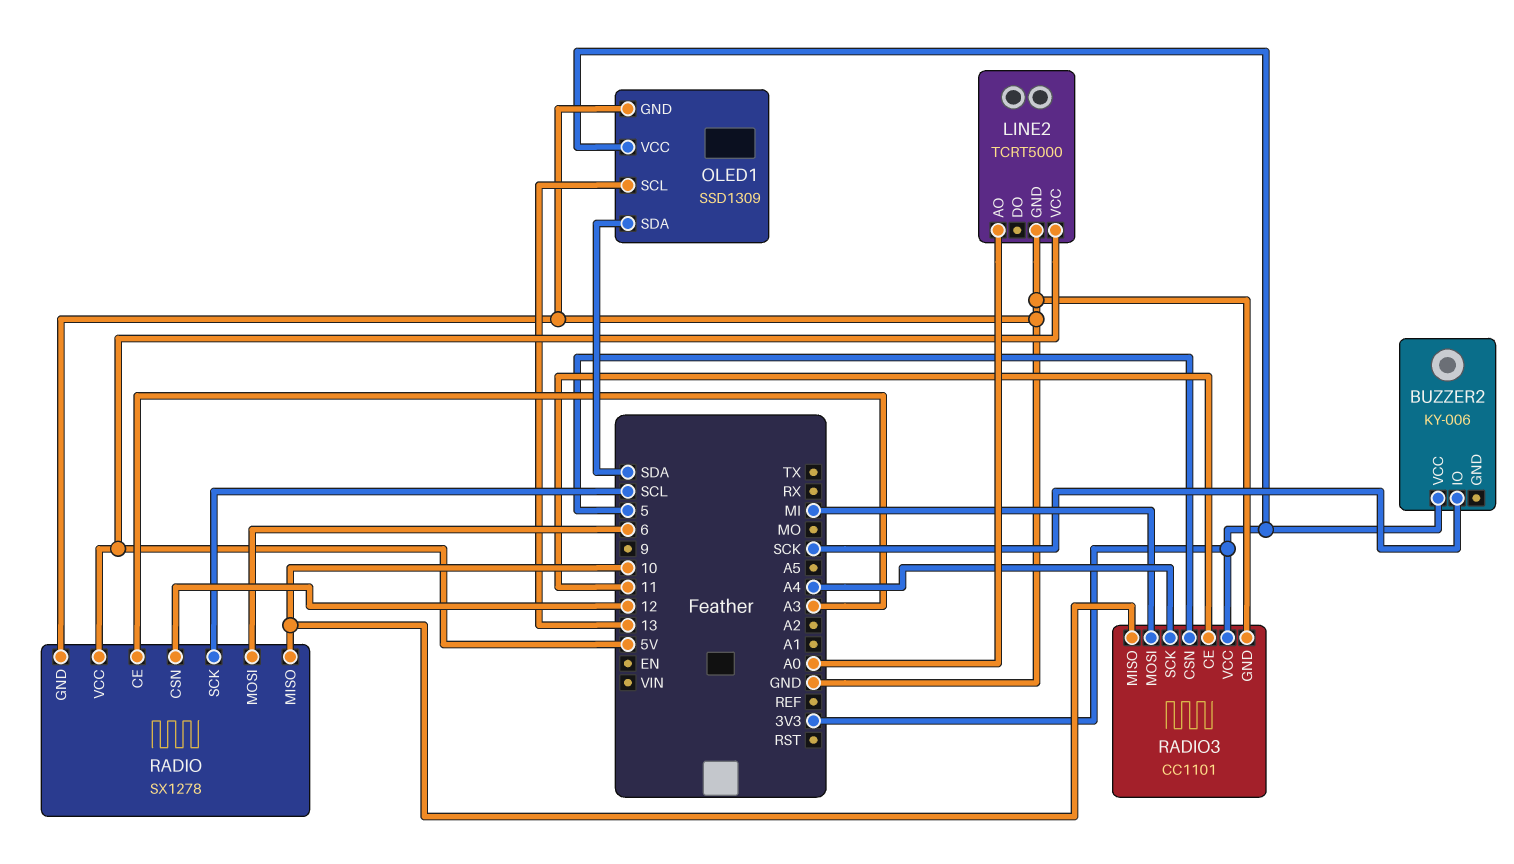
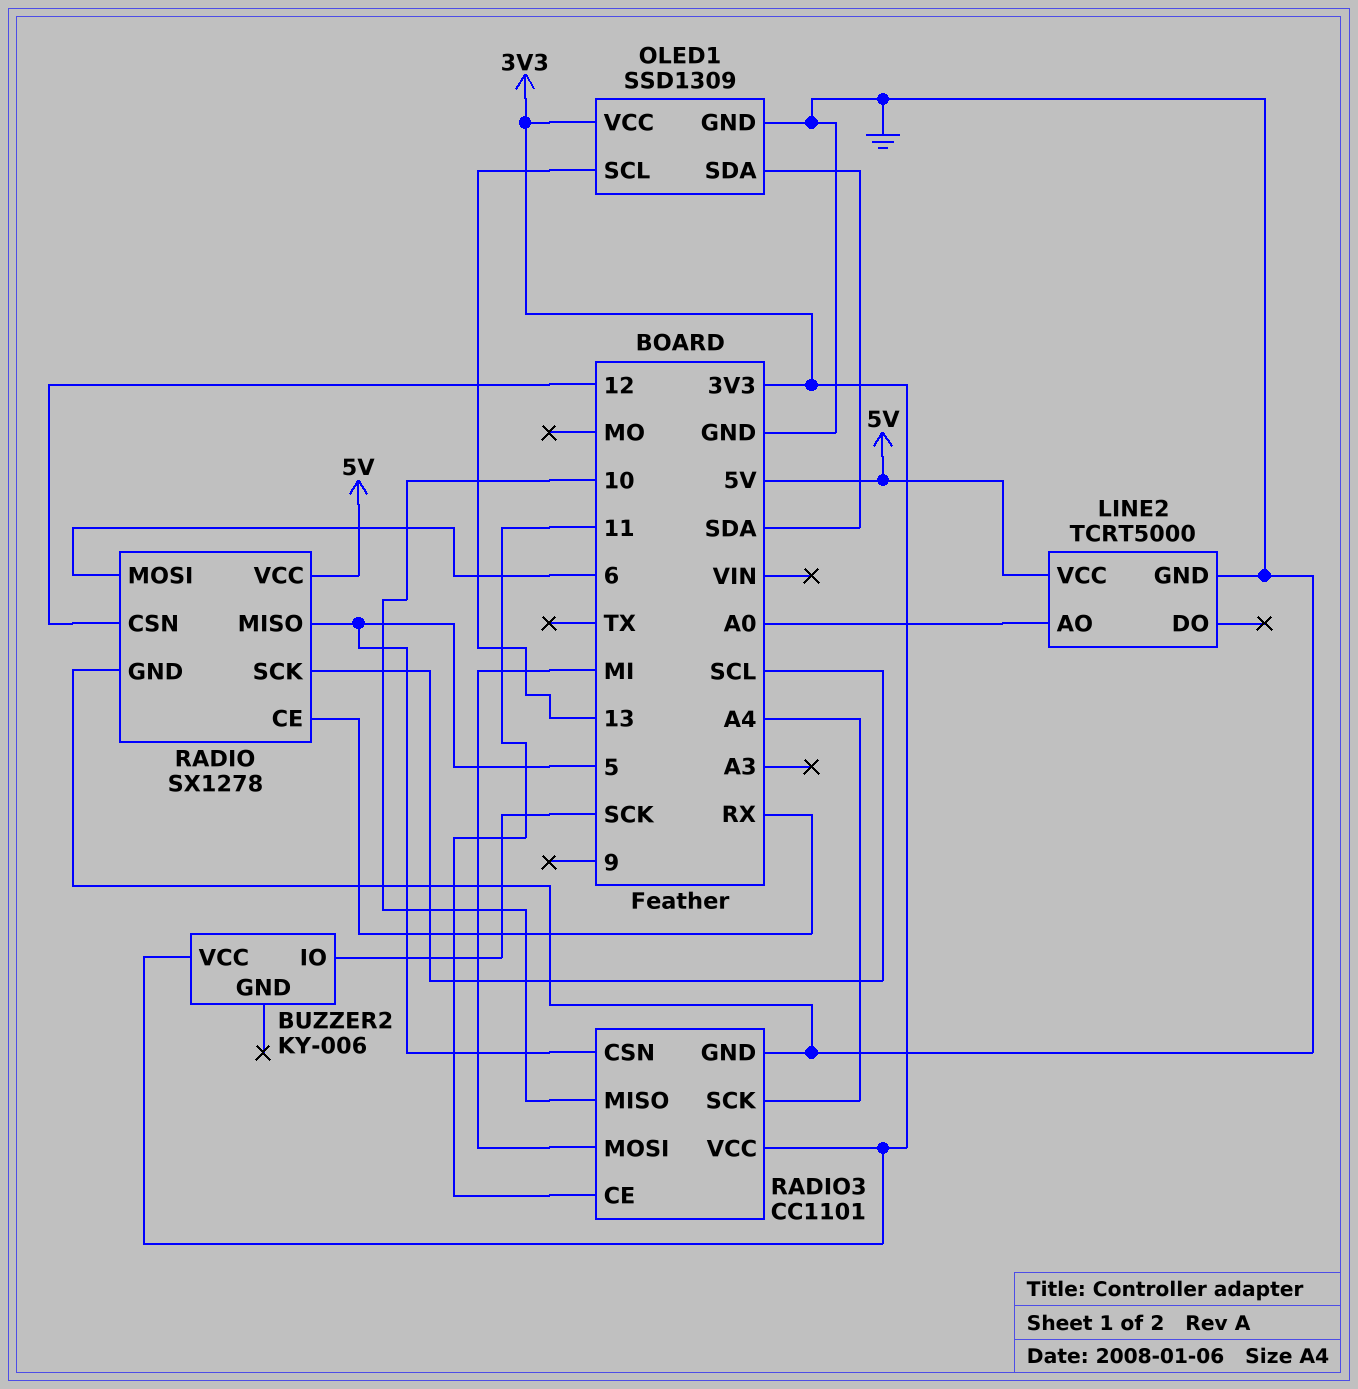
RADIO pin CE: A3 -> RX
RADIO pin MISO: 10 -> 5

